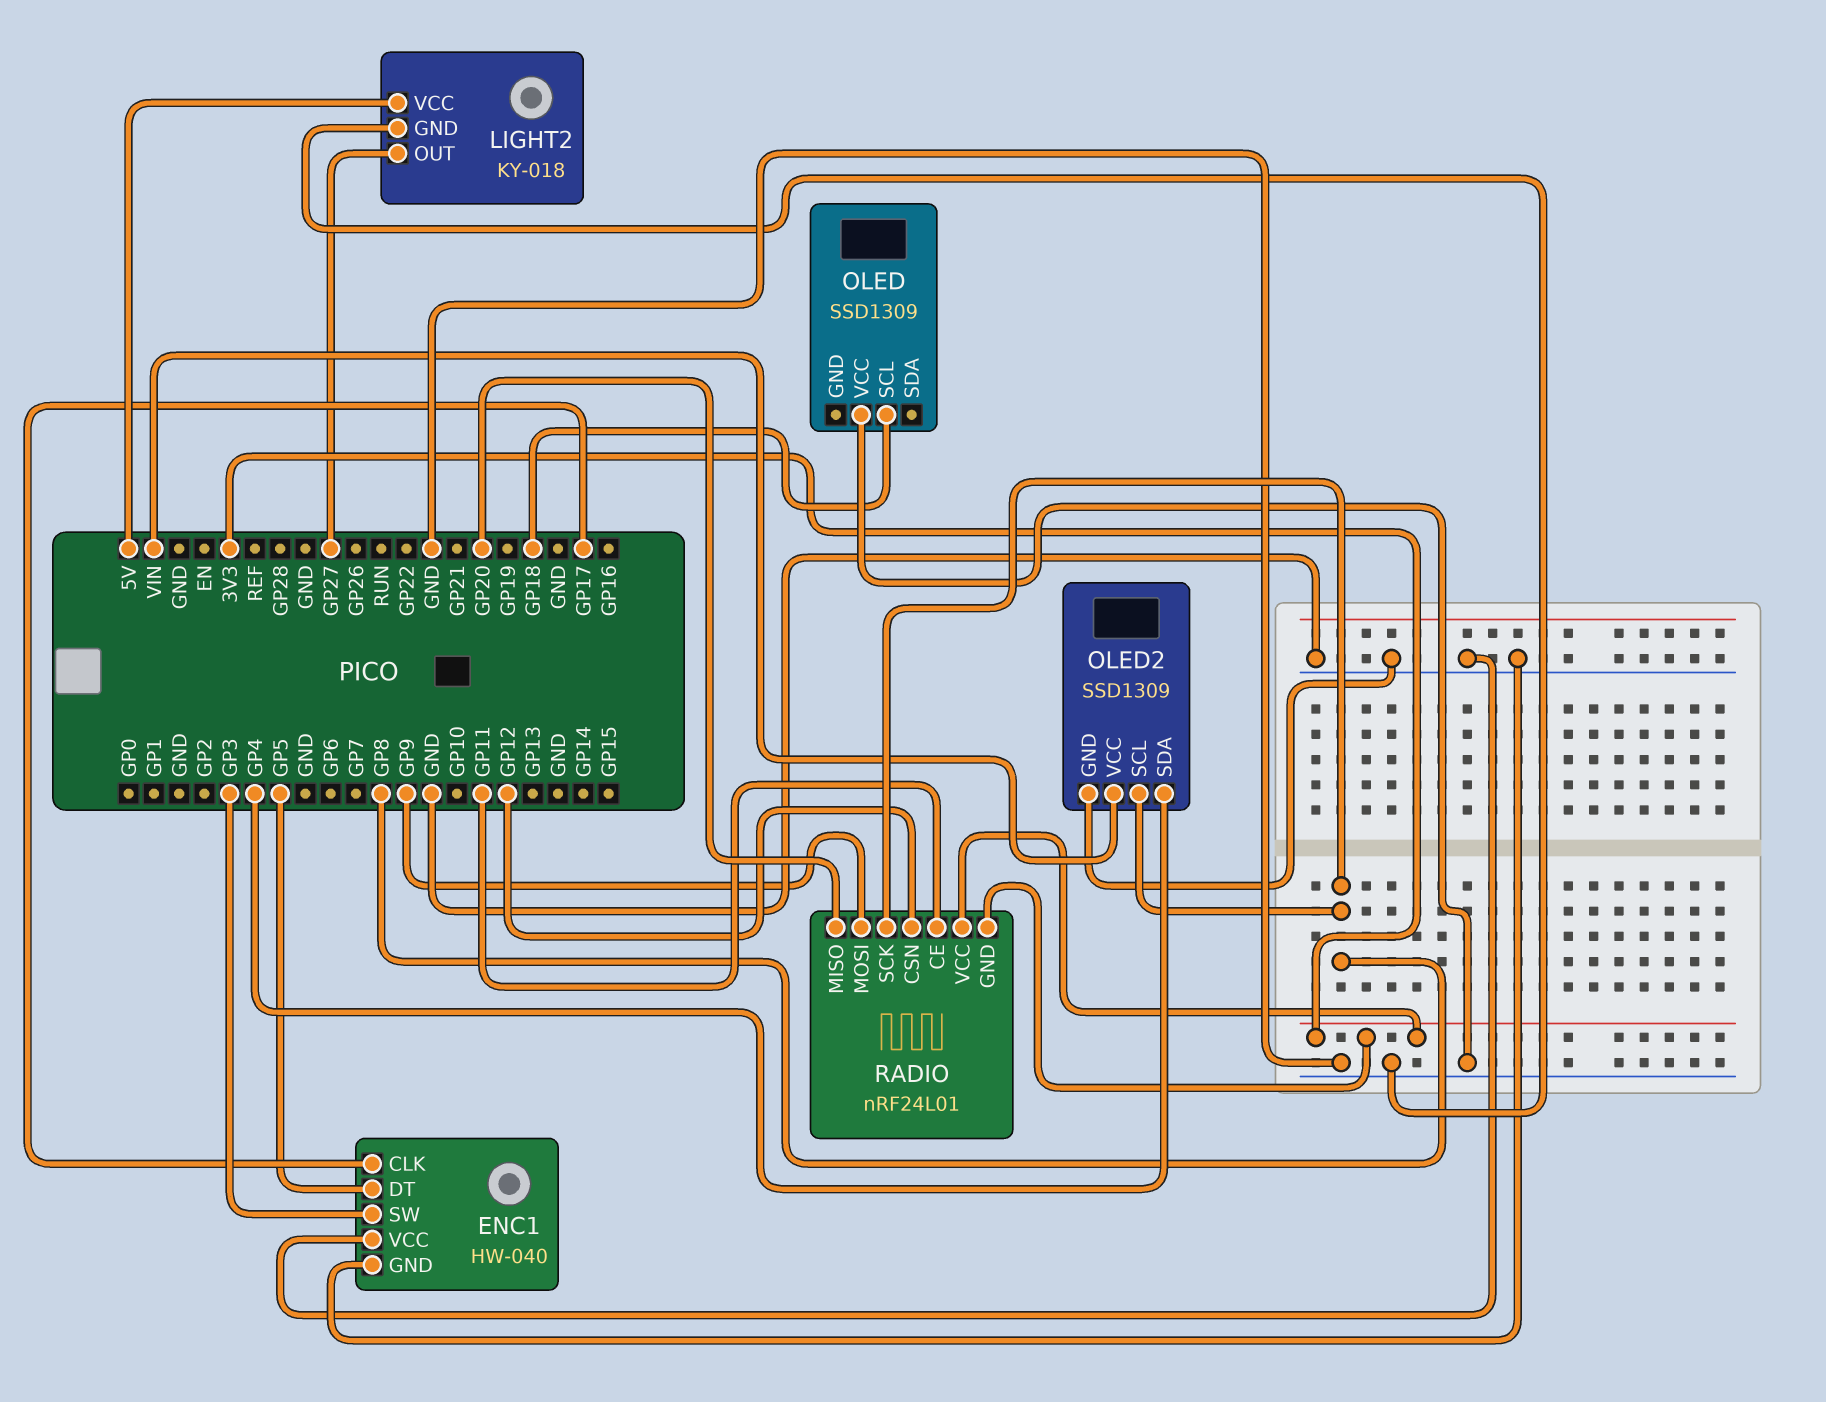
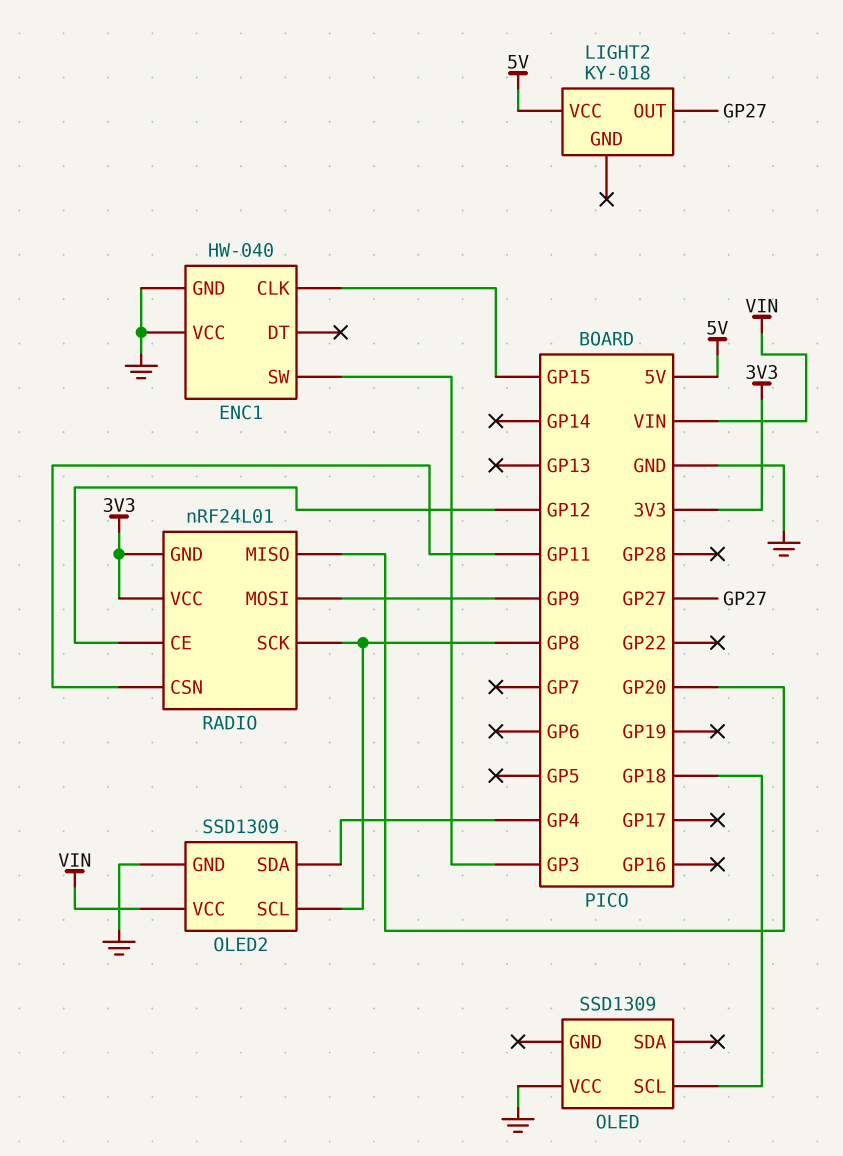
ENC1 pin CLK: GP17 -> GP15
ENC1 pin DT: GP5 -> none
LIGHT2 pin GND: GND -> none
RADIO pin CE: GP11 -> GP12
RADIO pin CSN: GP12 -> GP11

